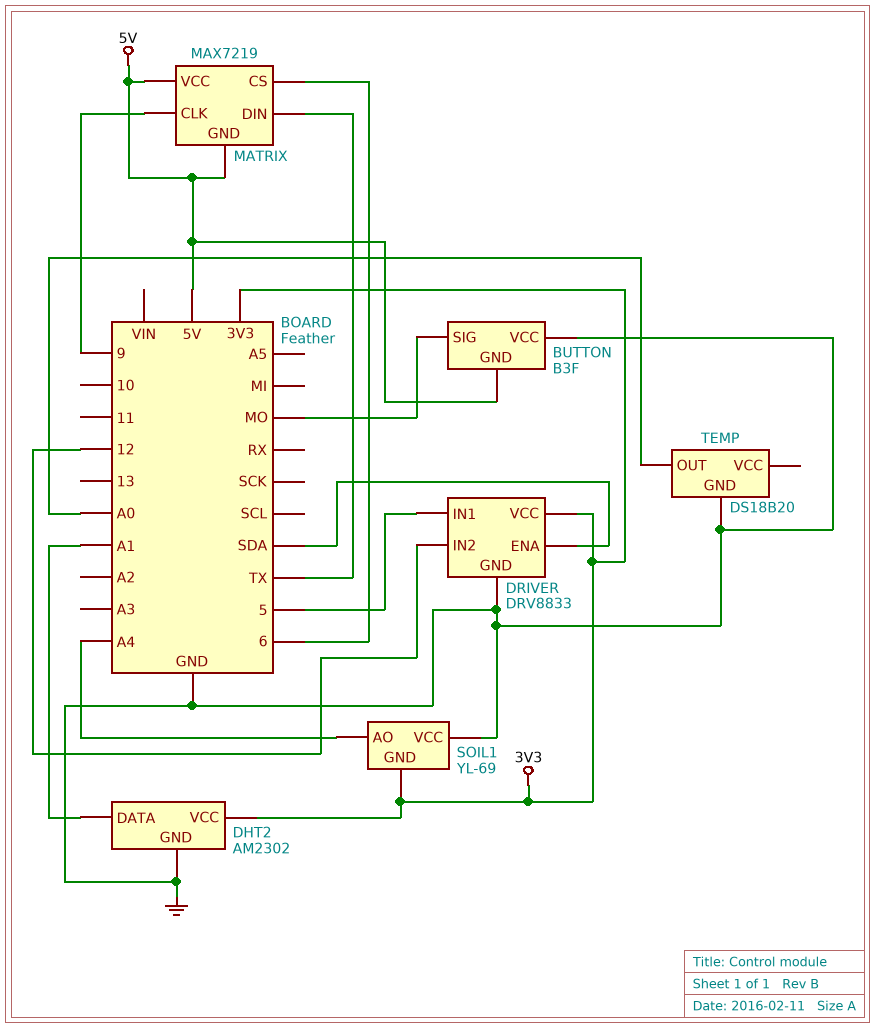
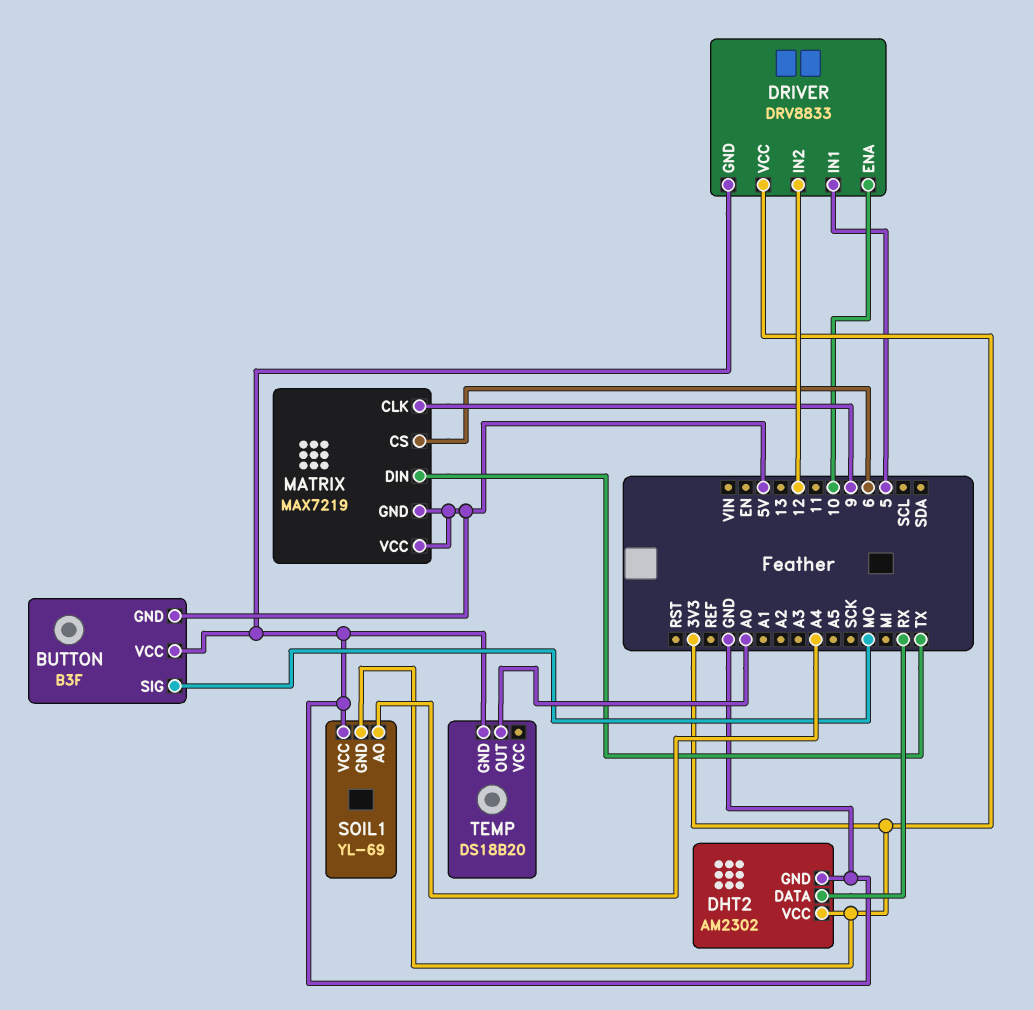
DHT2 pin DATA: A1 -> RX
DRIVER pin ENA: SDA -> 10

